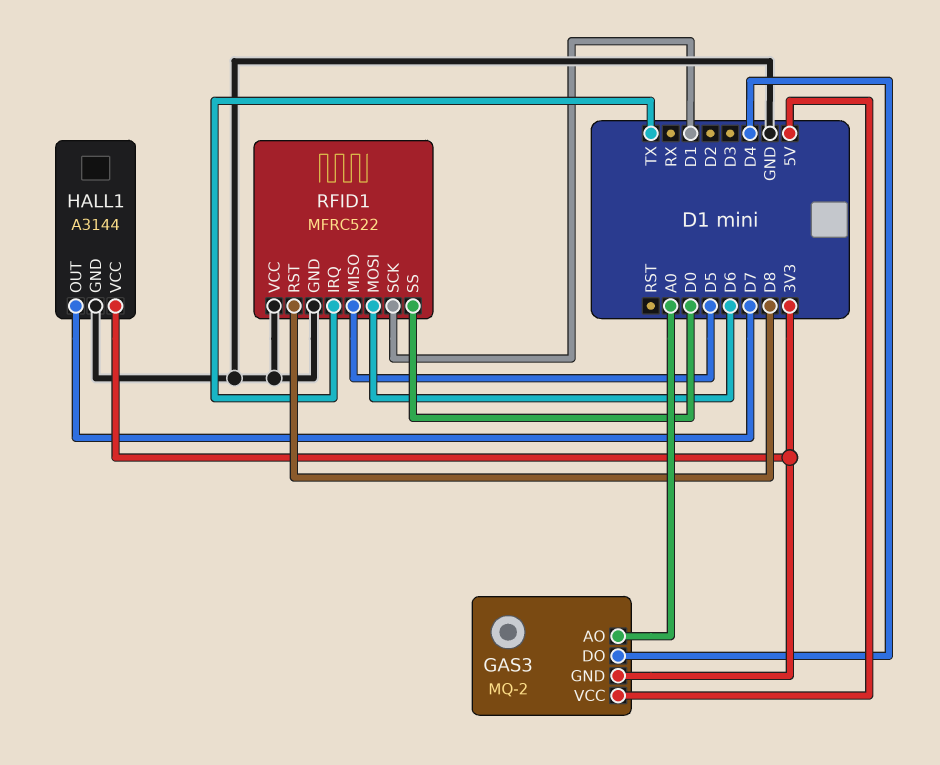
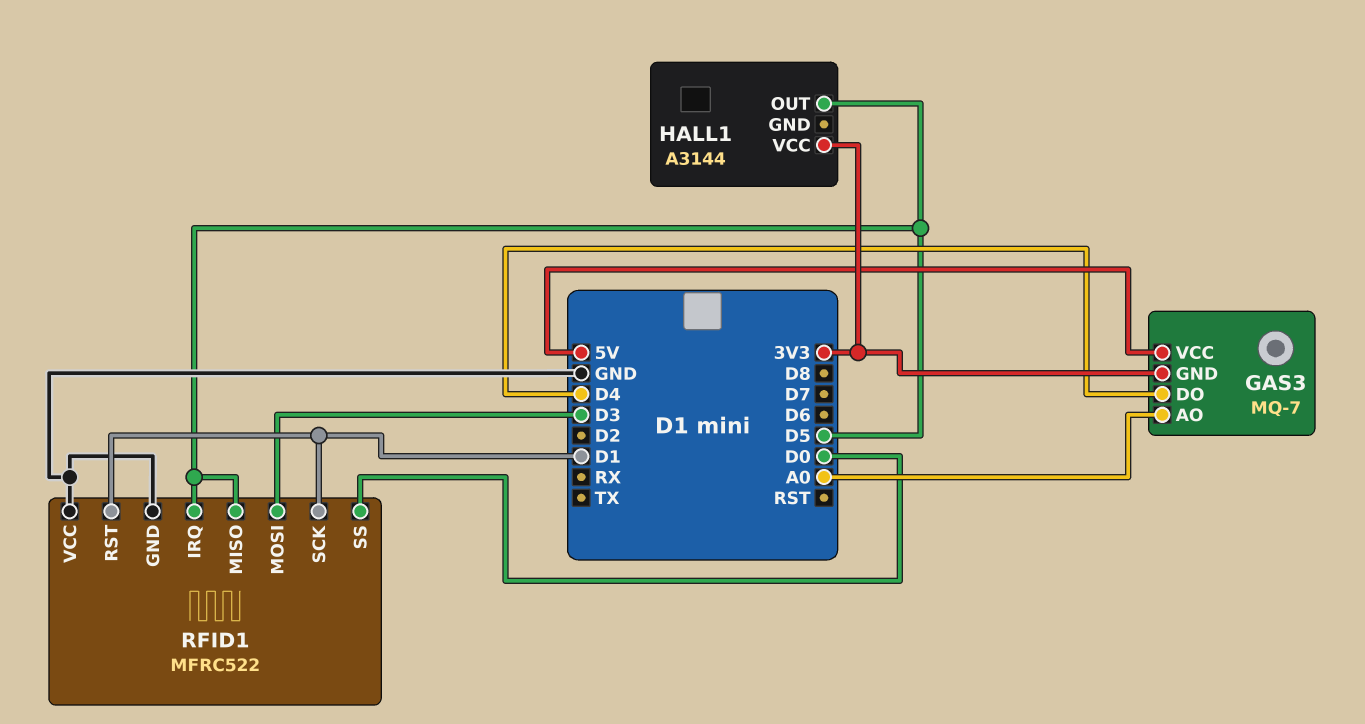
GAS3: MQ-2 -> MQ-7
HALL1 pin GND: GND -> none
HALL1 pin OUT: D7 -> D5
RFID1 pin IRQ: TX -> D5
RFID1 pin MOSI: D6 -> D3
RFID1 pin RST: D8 -> D1

